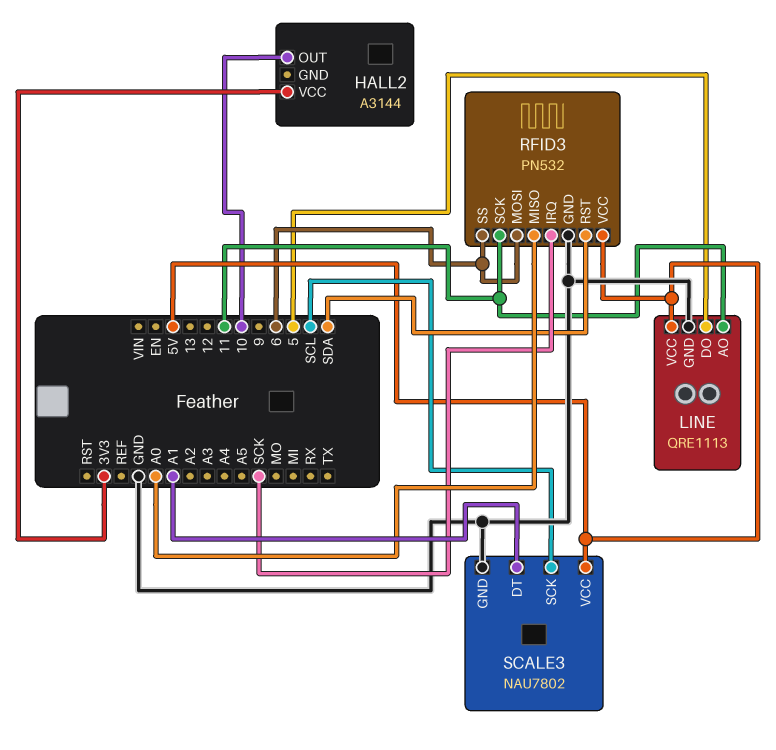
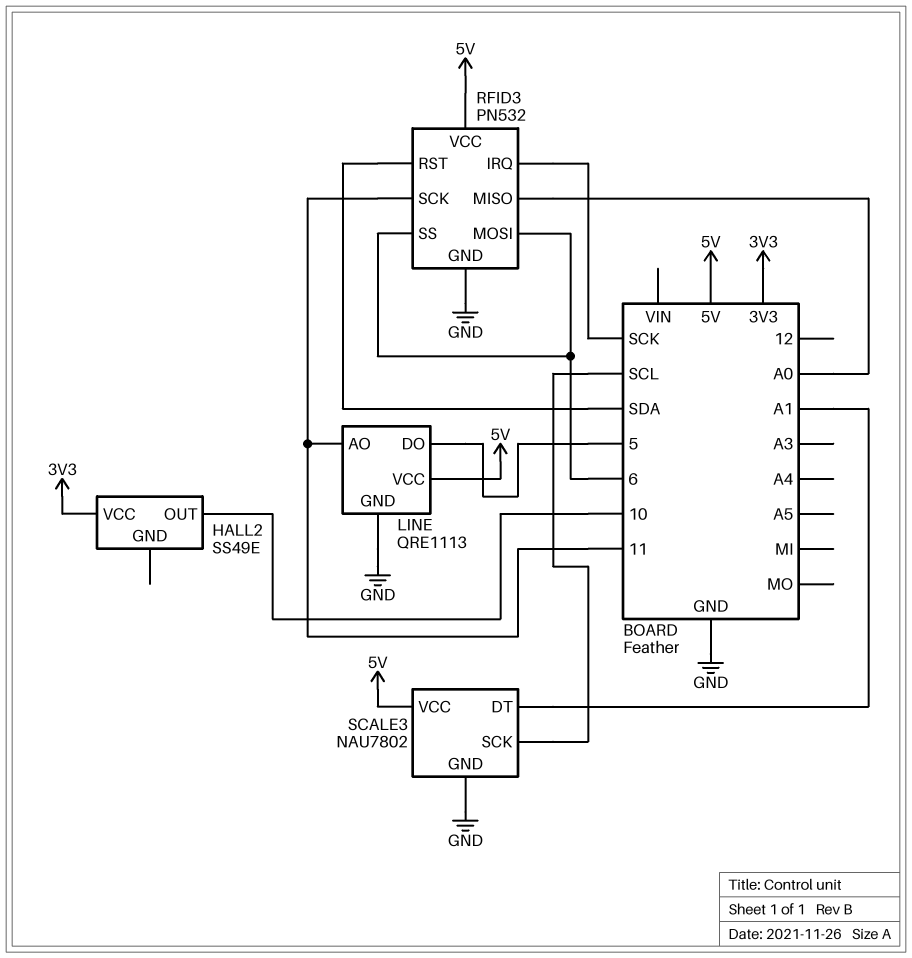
HALL2: A3144 -> SS49E

